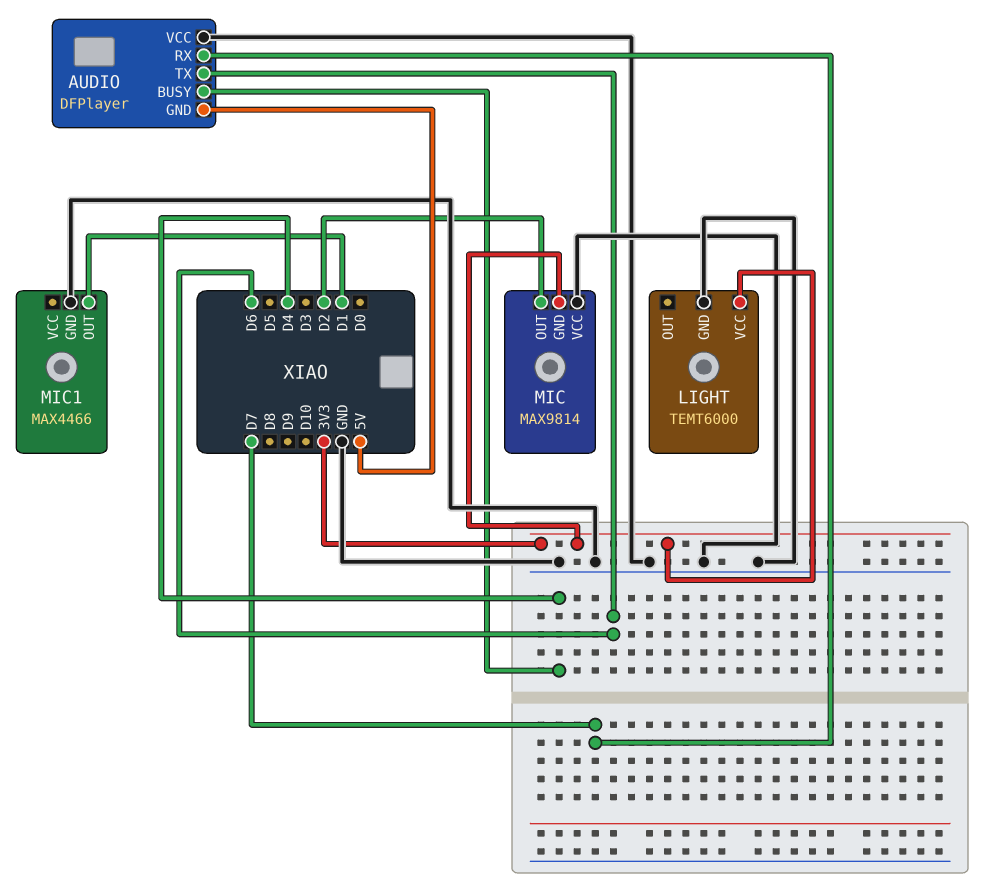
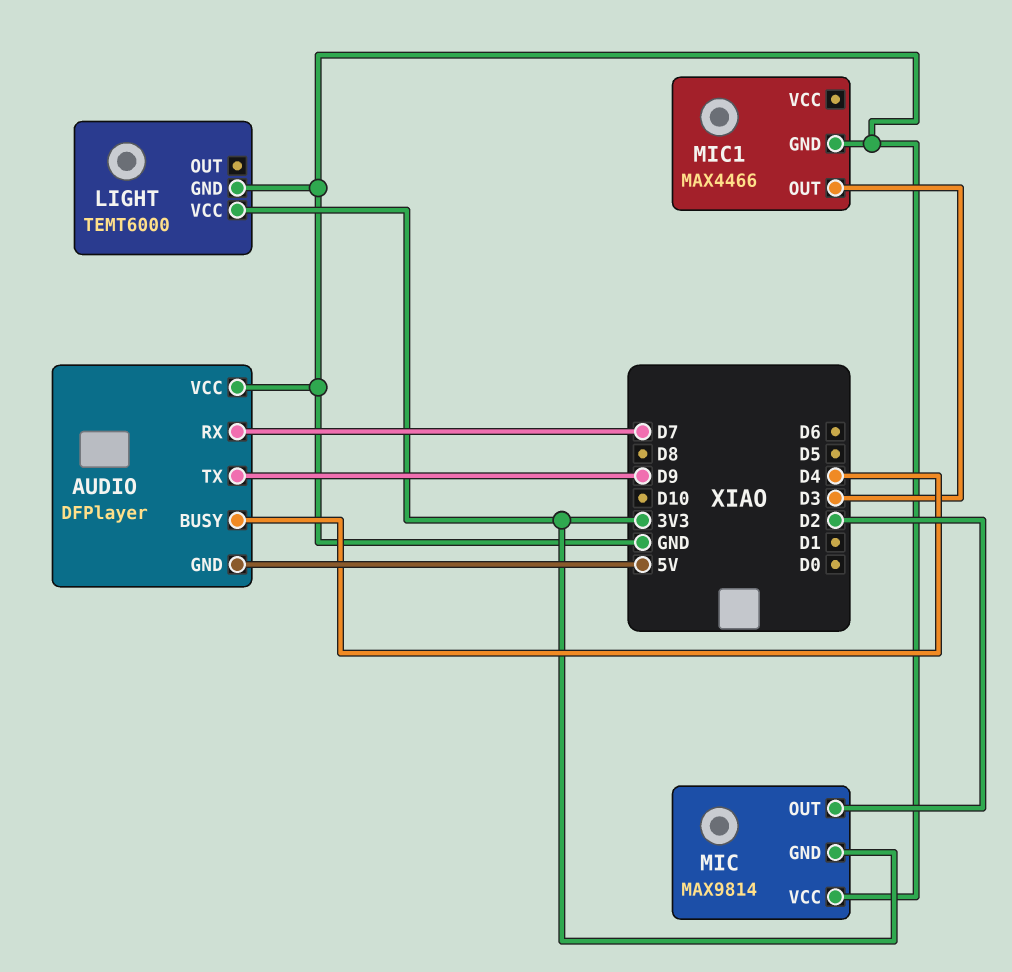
AUDIO pin TX: D6 -> D9
MIC1 pin OUT: D1 -> D3

